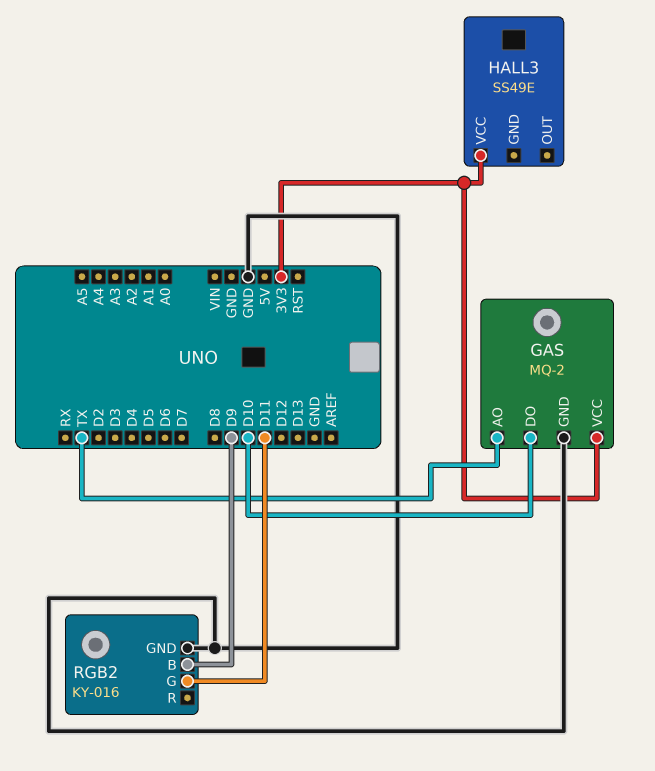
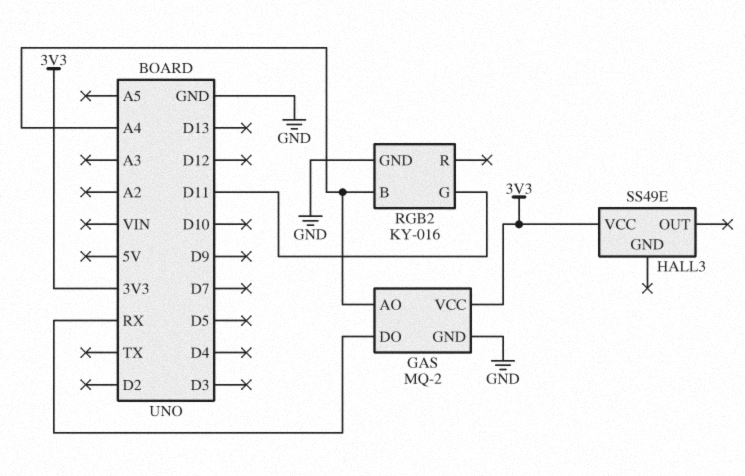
GAS pin AO: TX -> A4
GAS pin DO: D10 -> RX
RGB2 pin B: D9 -> A4

